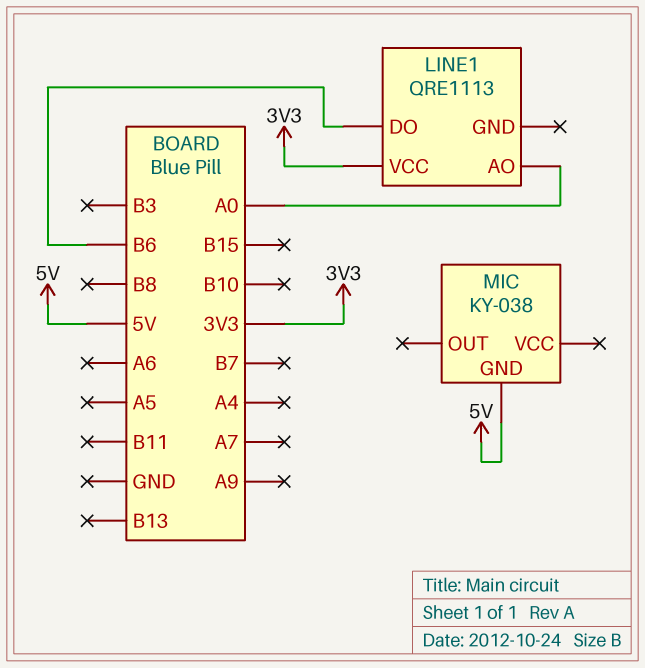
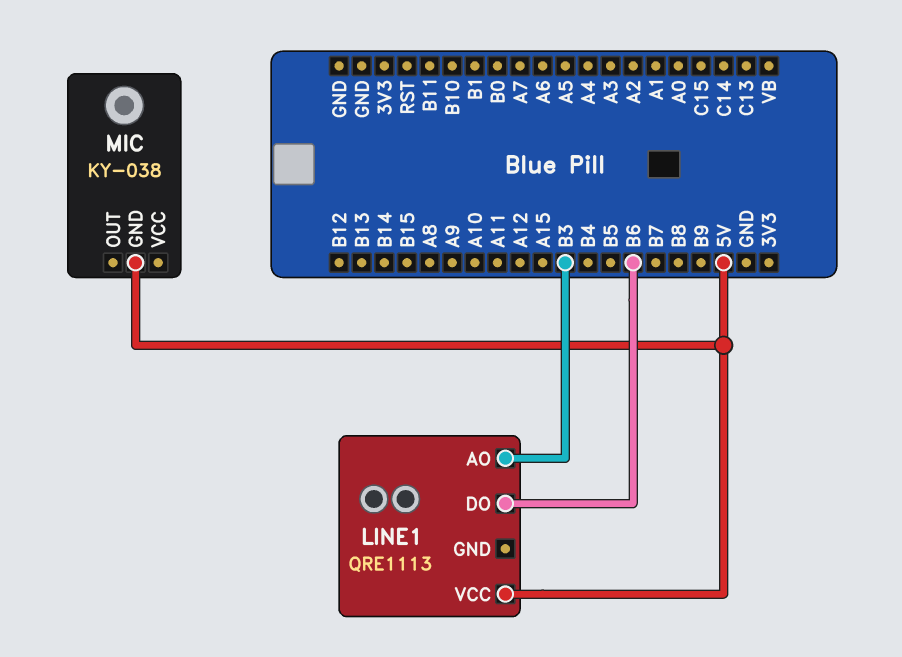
LINE1 pin AO: A0 -> B3
LINE1 pin VCC: 3V3 -> 5V

